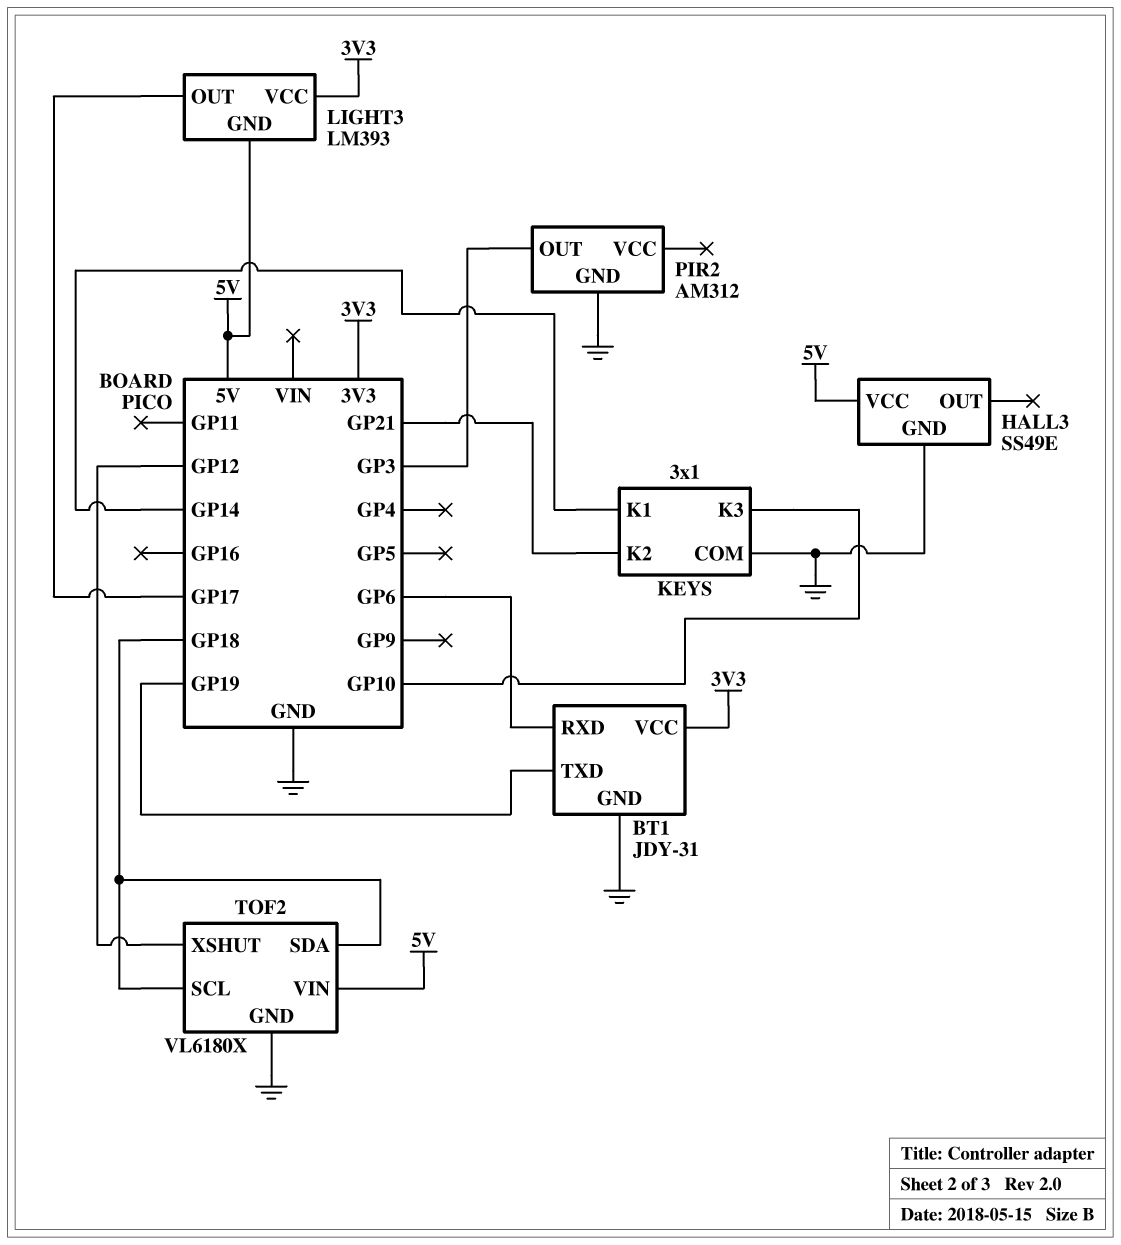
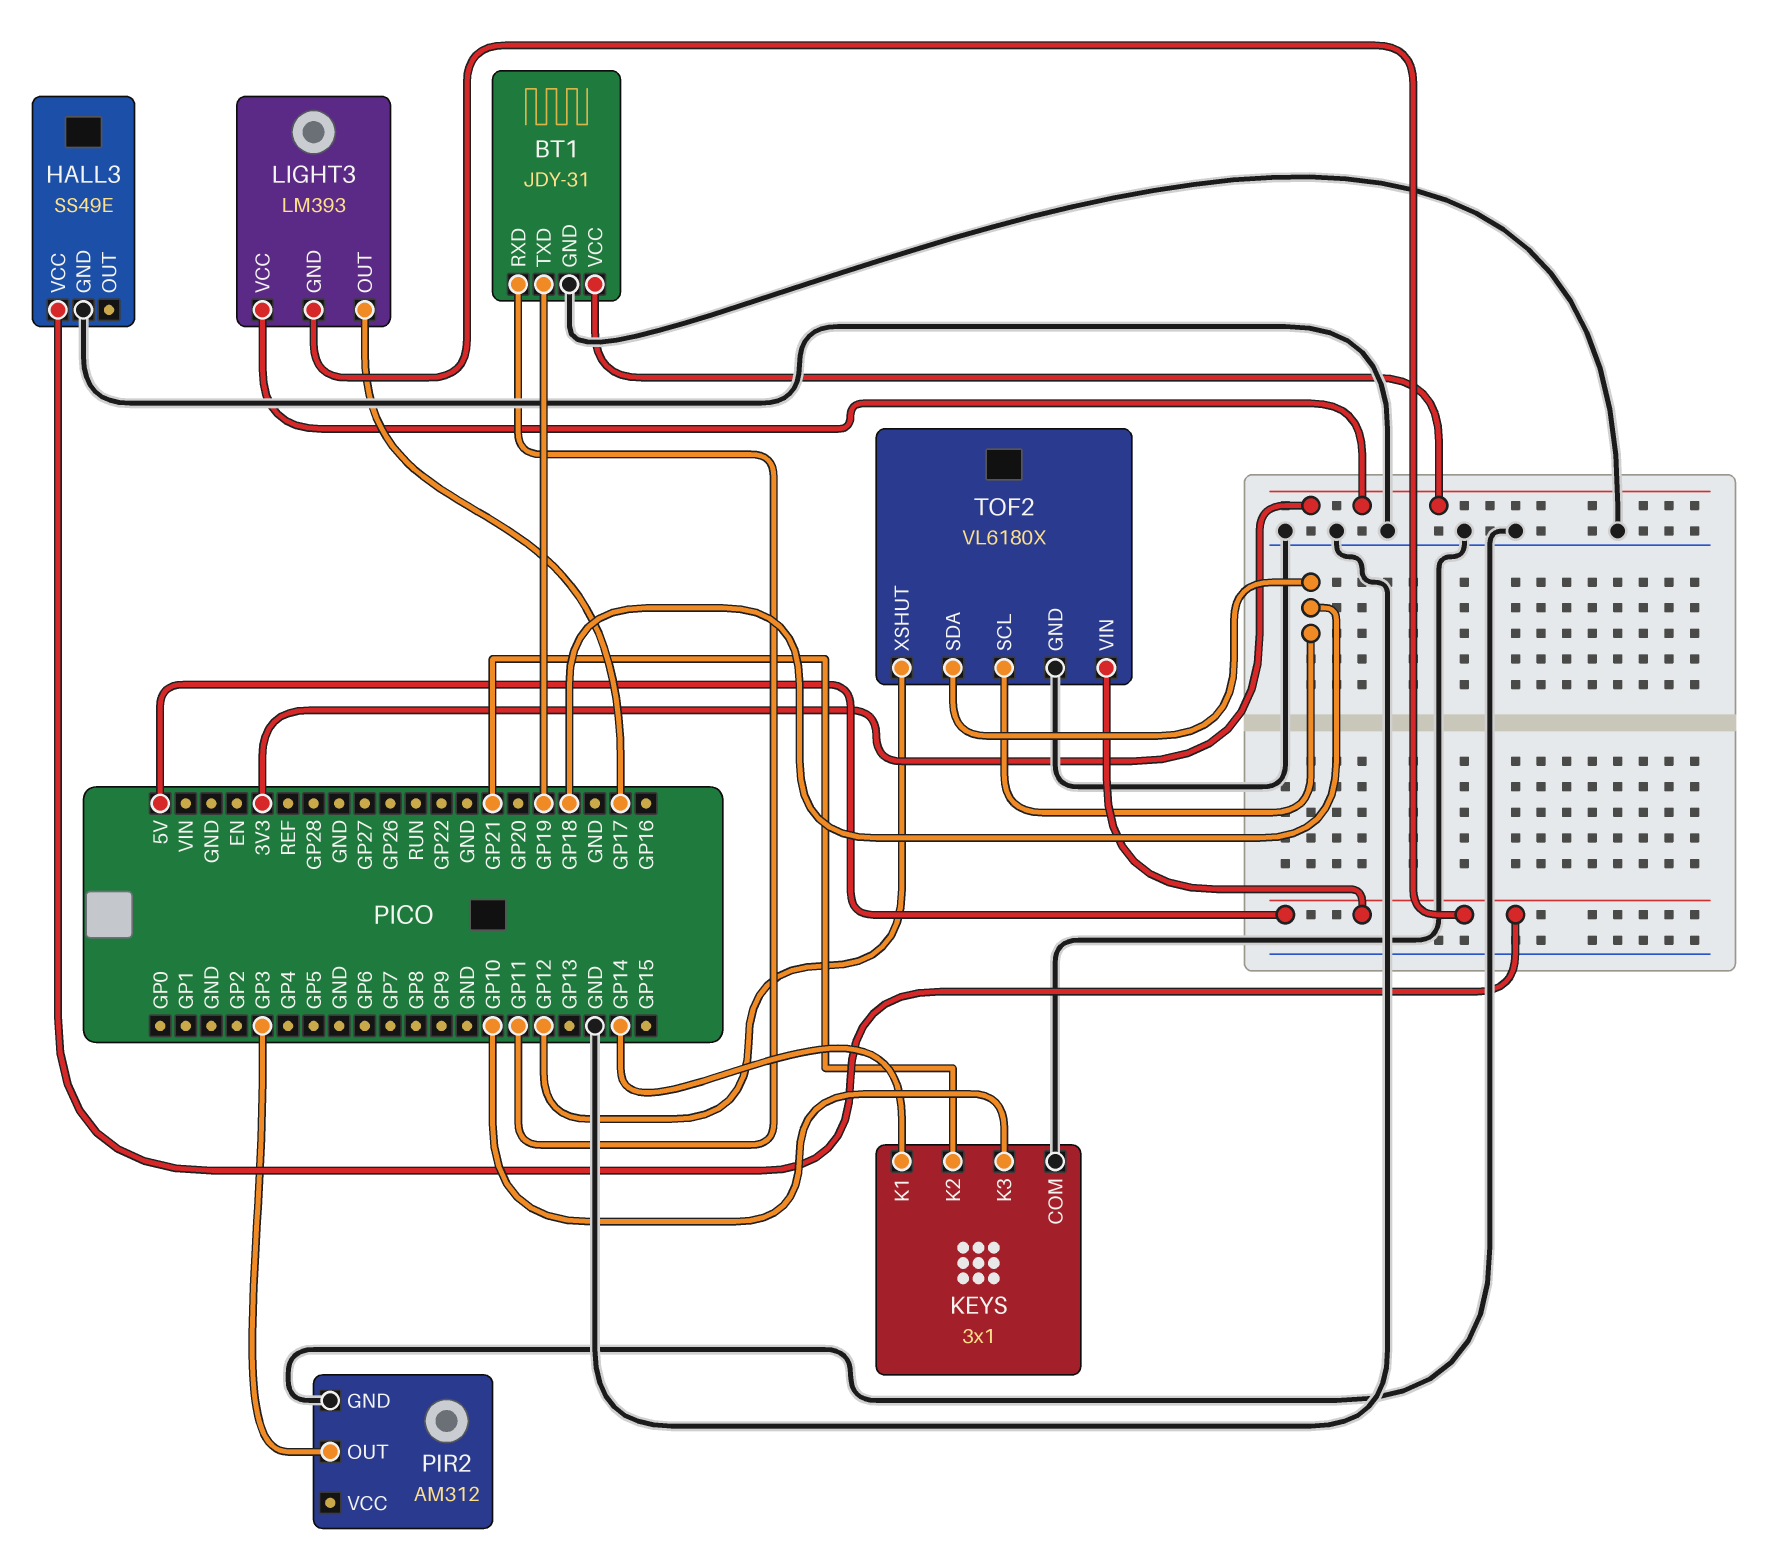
BT1 pin RXD: GP6 -> GP11

